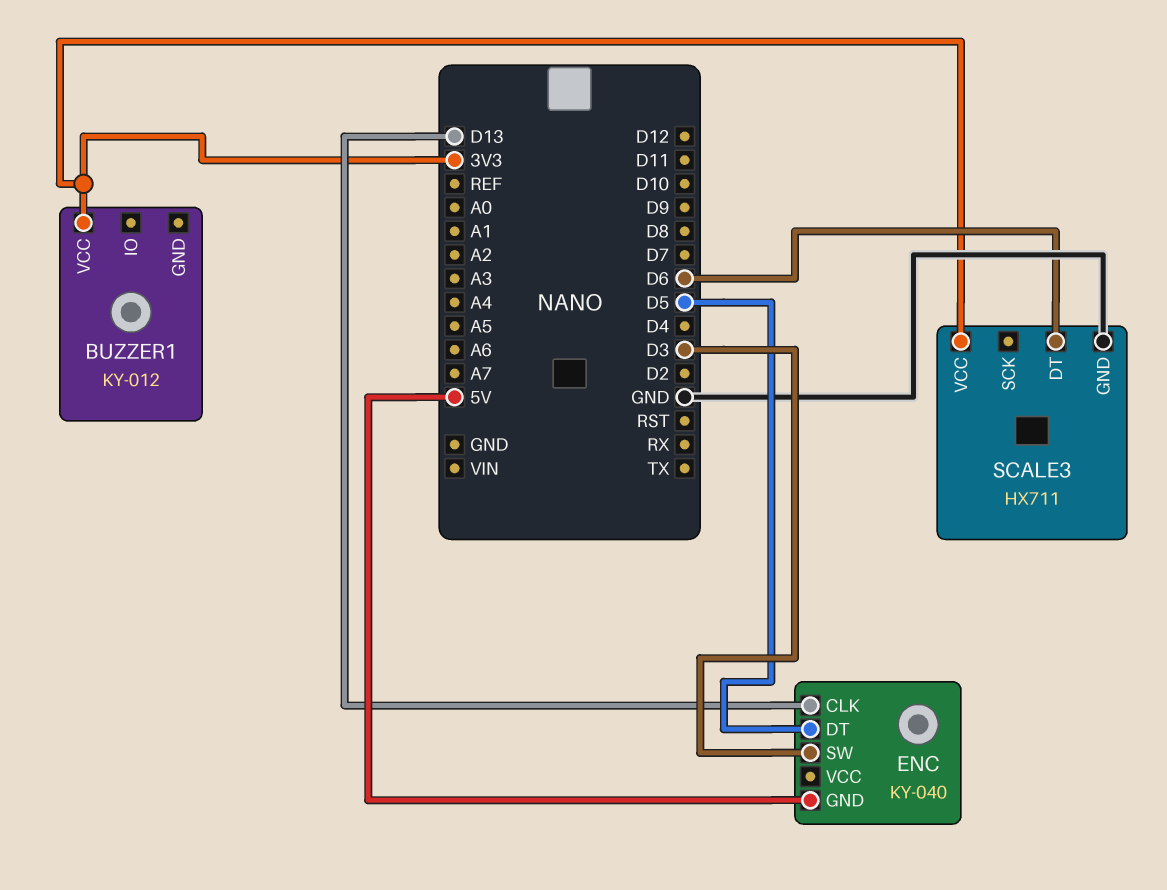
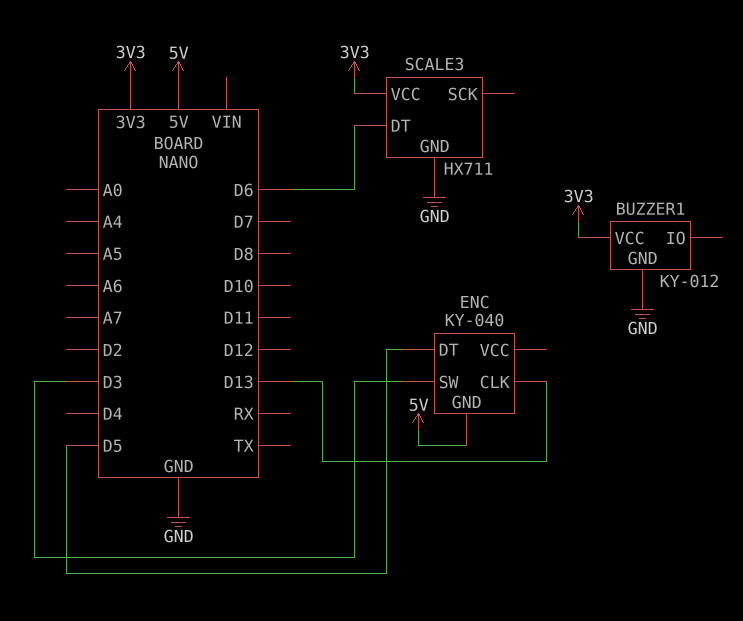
BUZZER1 pin GND: none -> GND

